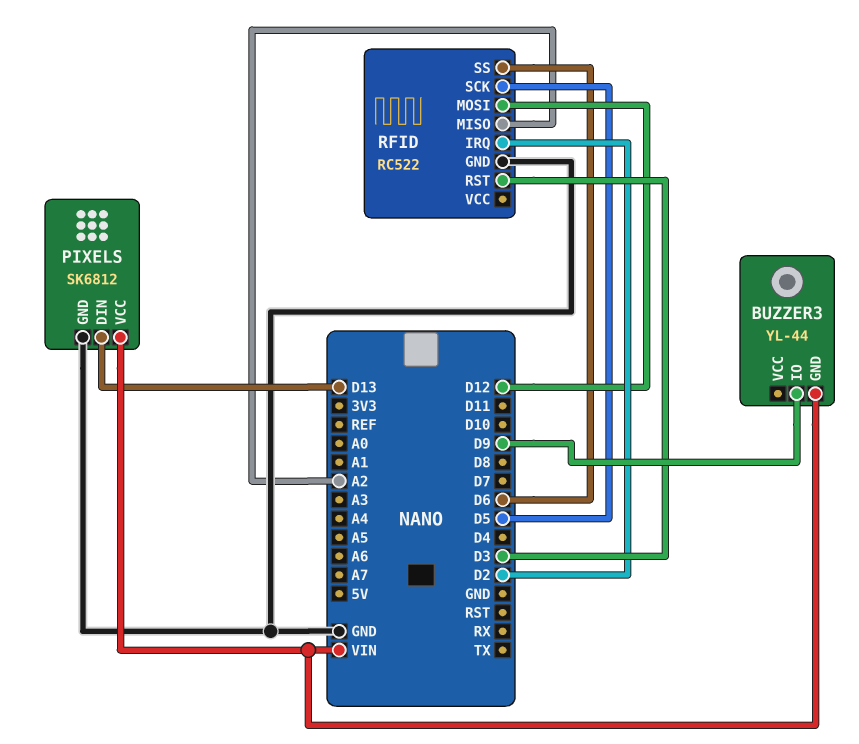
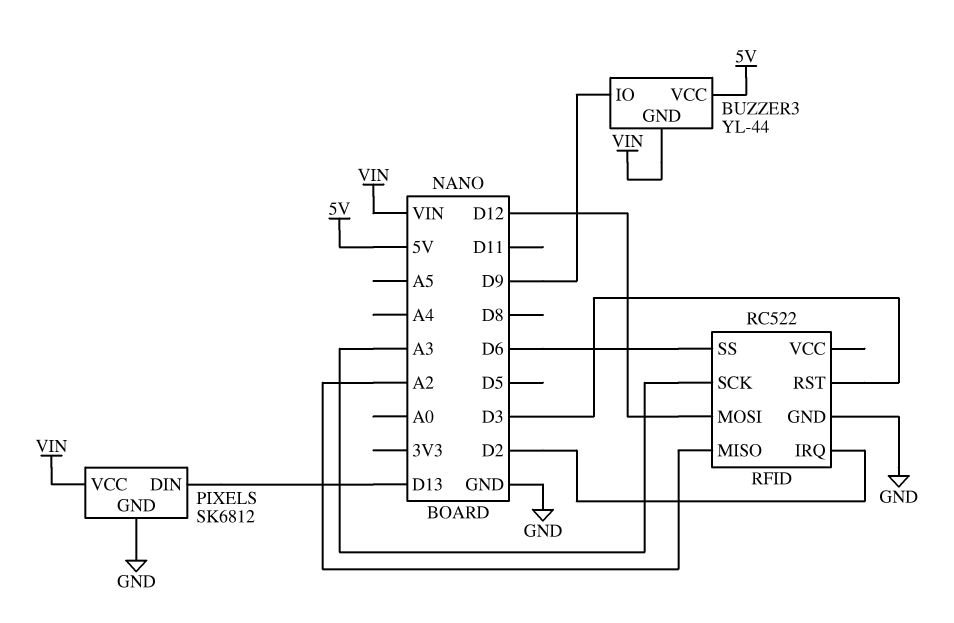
BUZZER3 pin VCC: none -> 5V
RFID pin SCK: D5 -> A3

